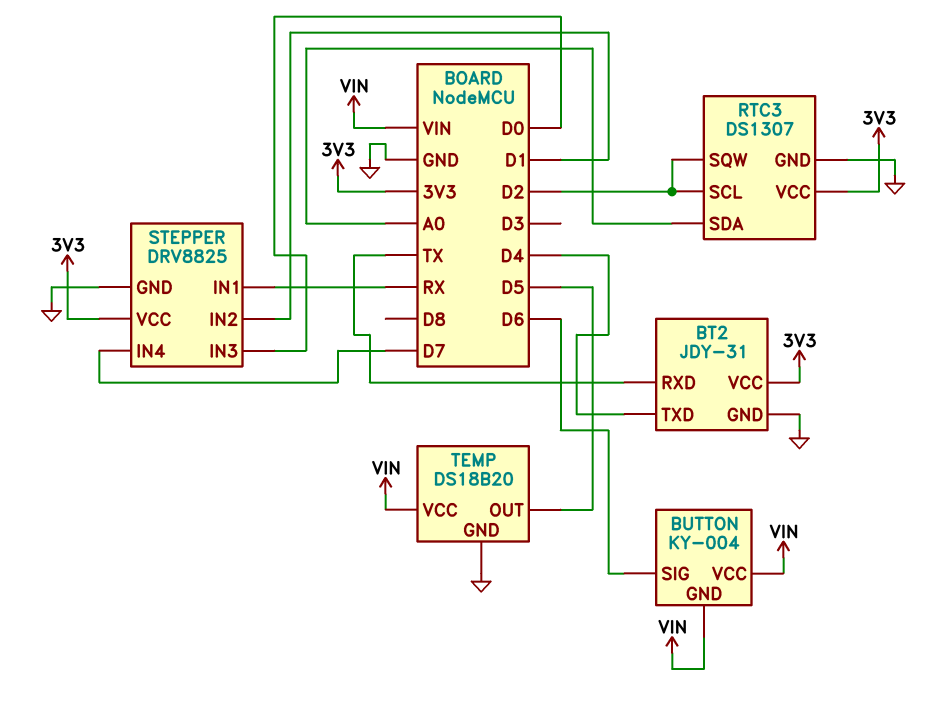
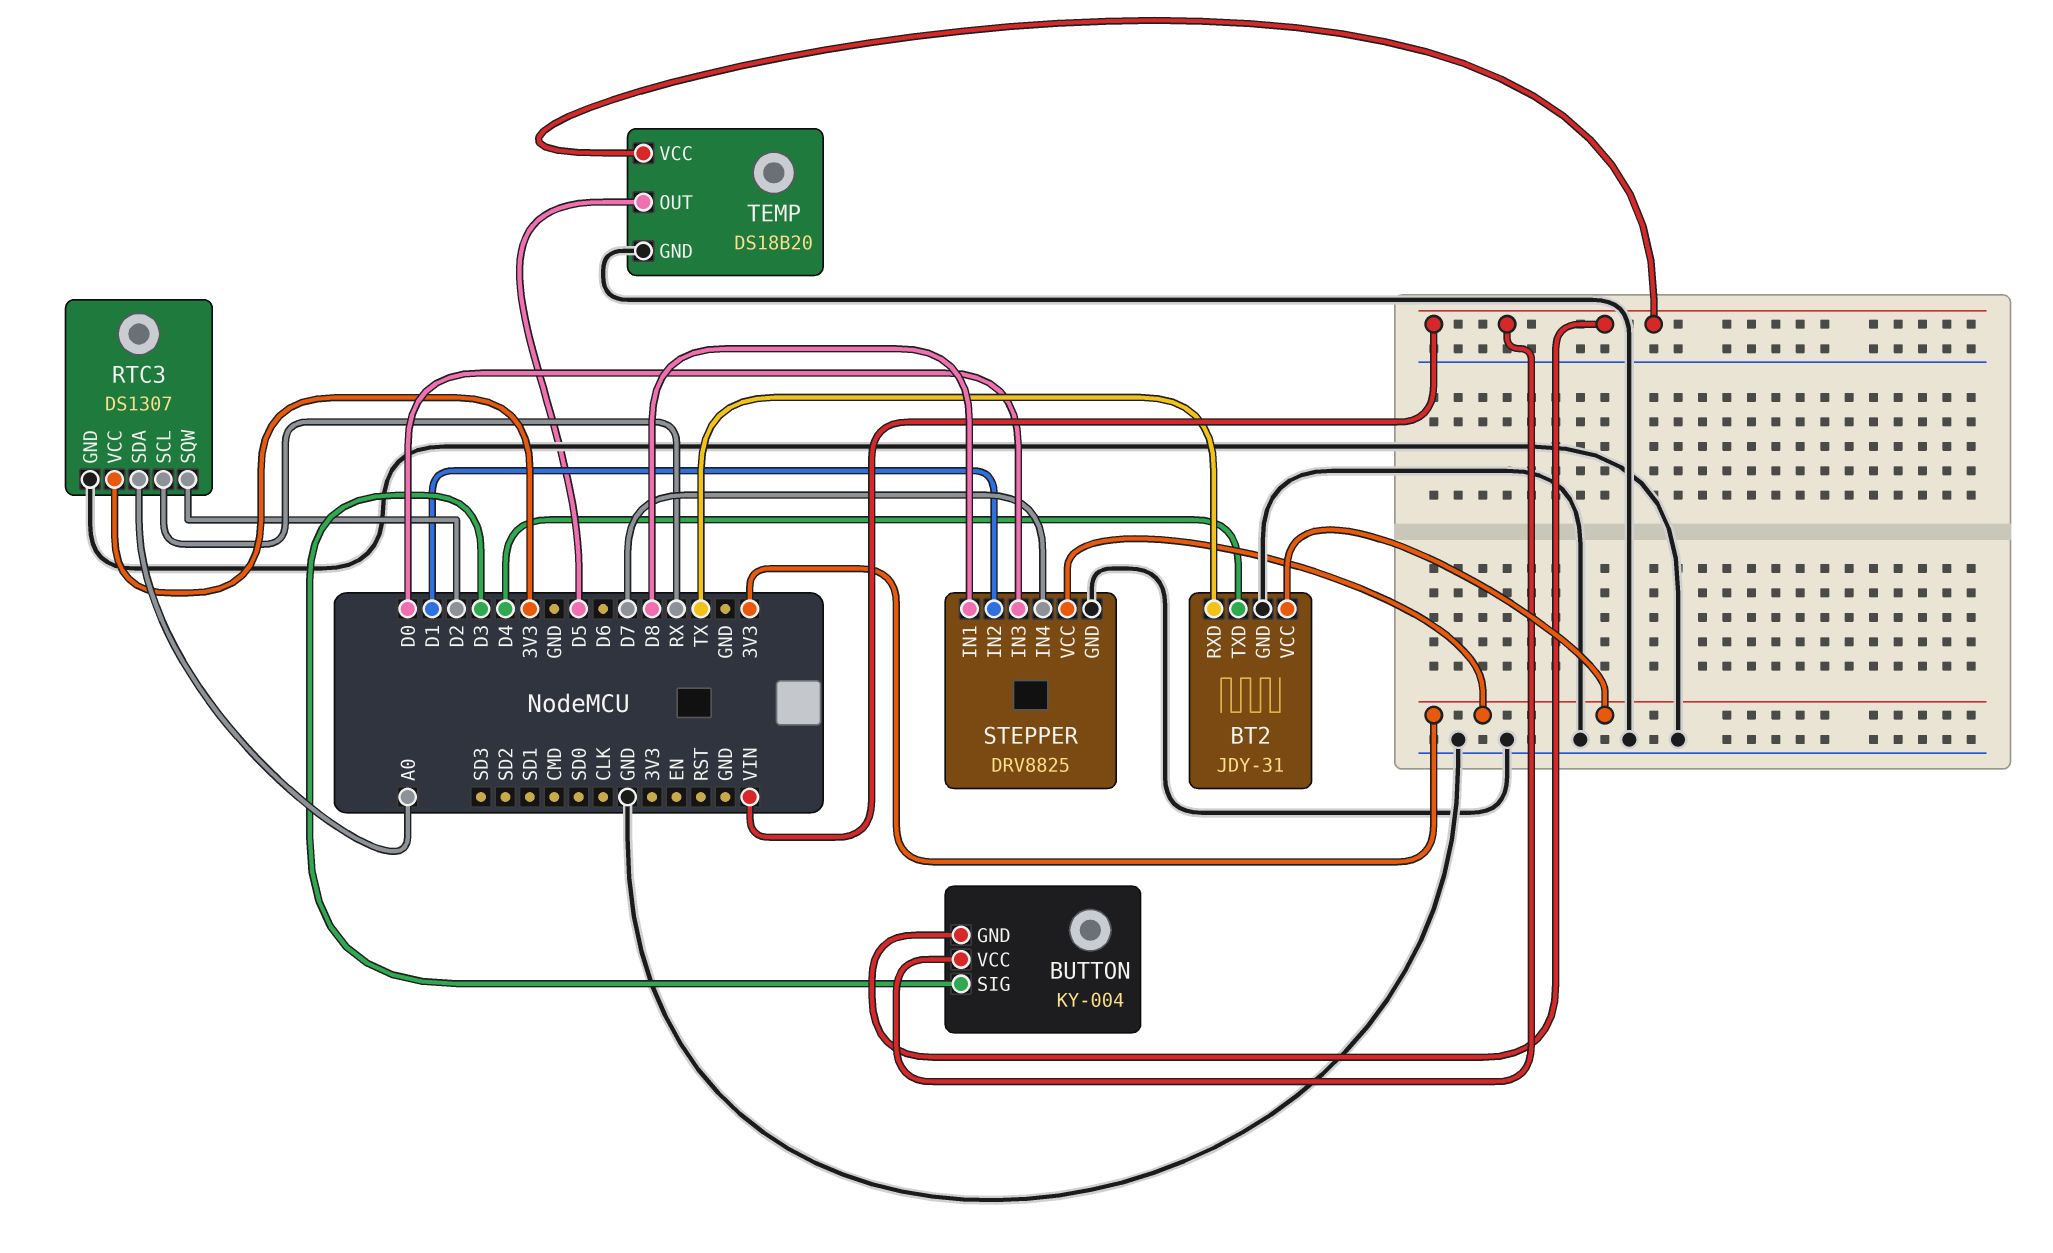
BUTTON pin SIG: D6 -> D3
RTC3 pin SCL: D2 -> RX
STEPPER pin IN1: RX -> D8

